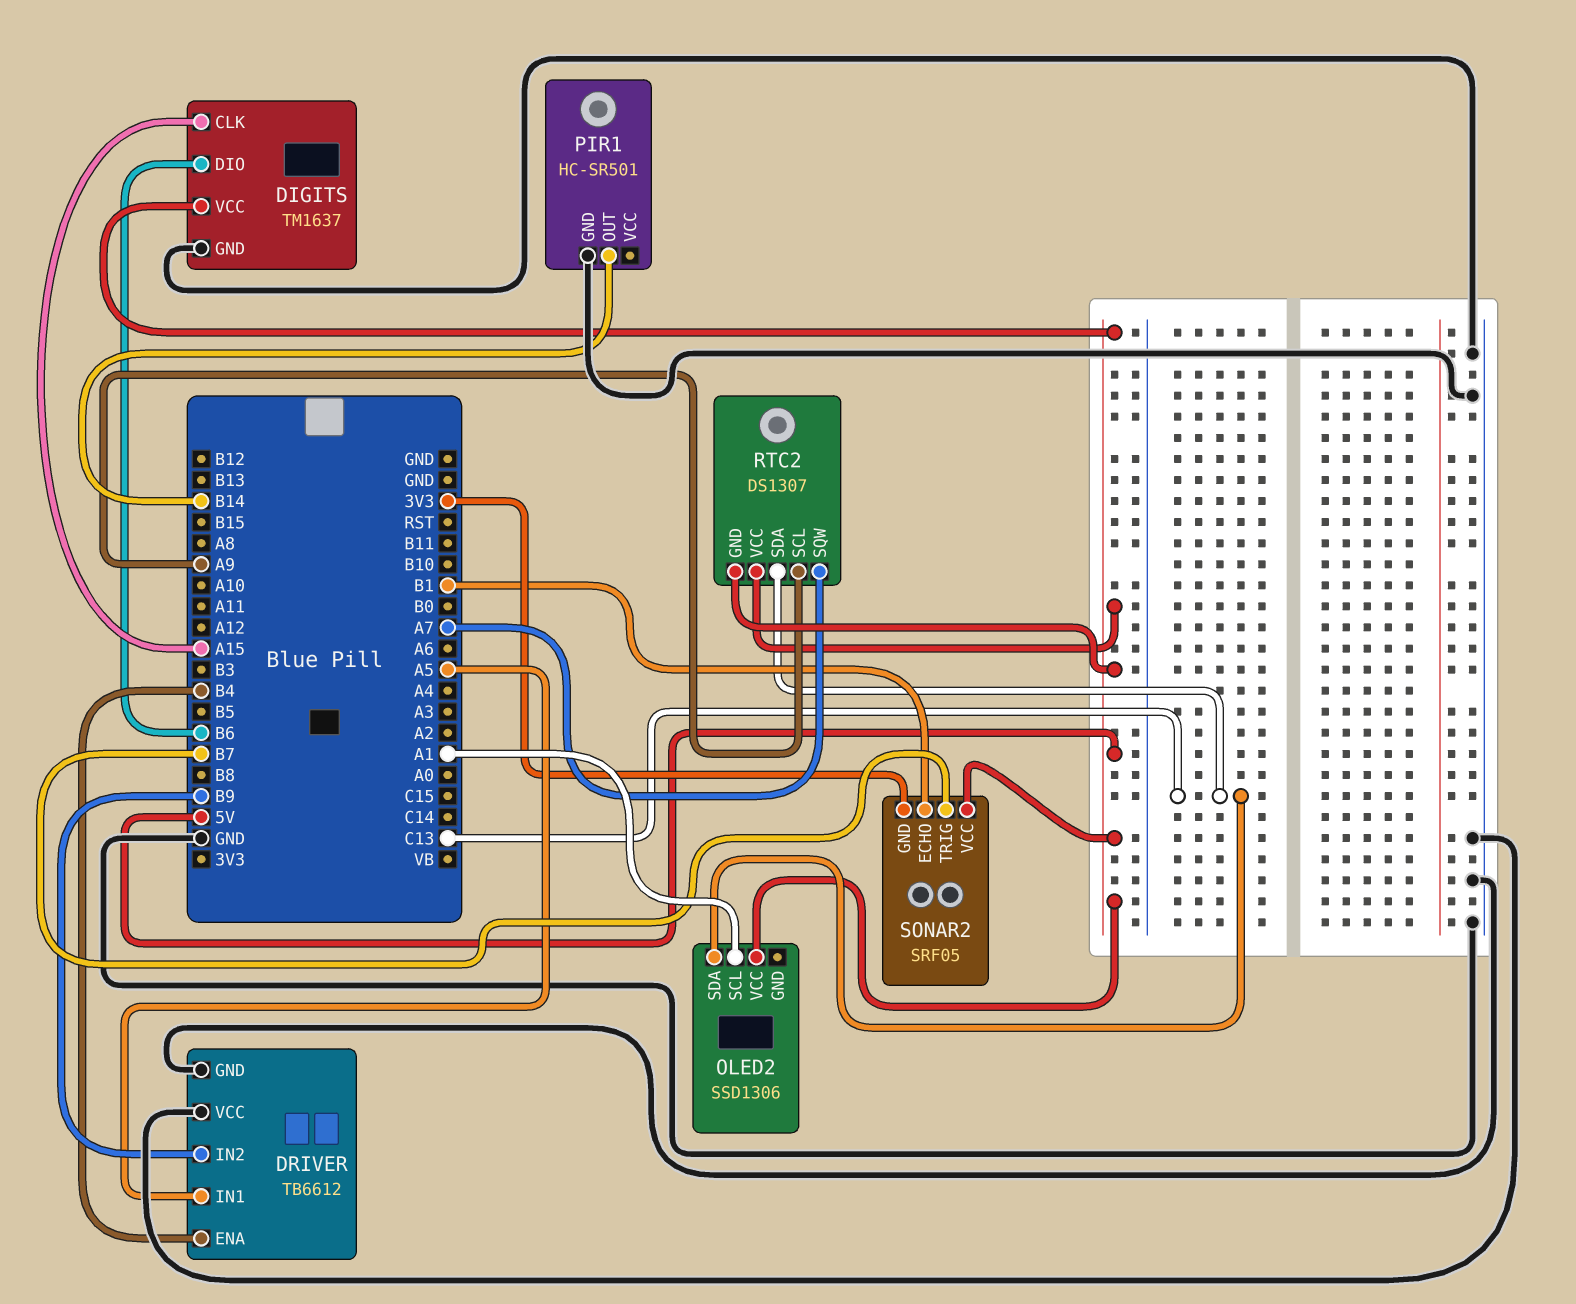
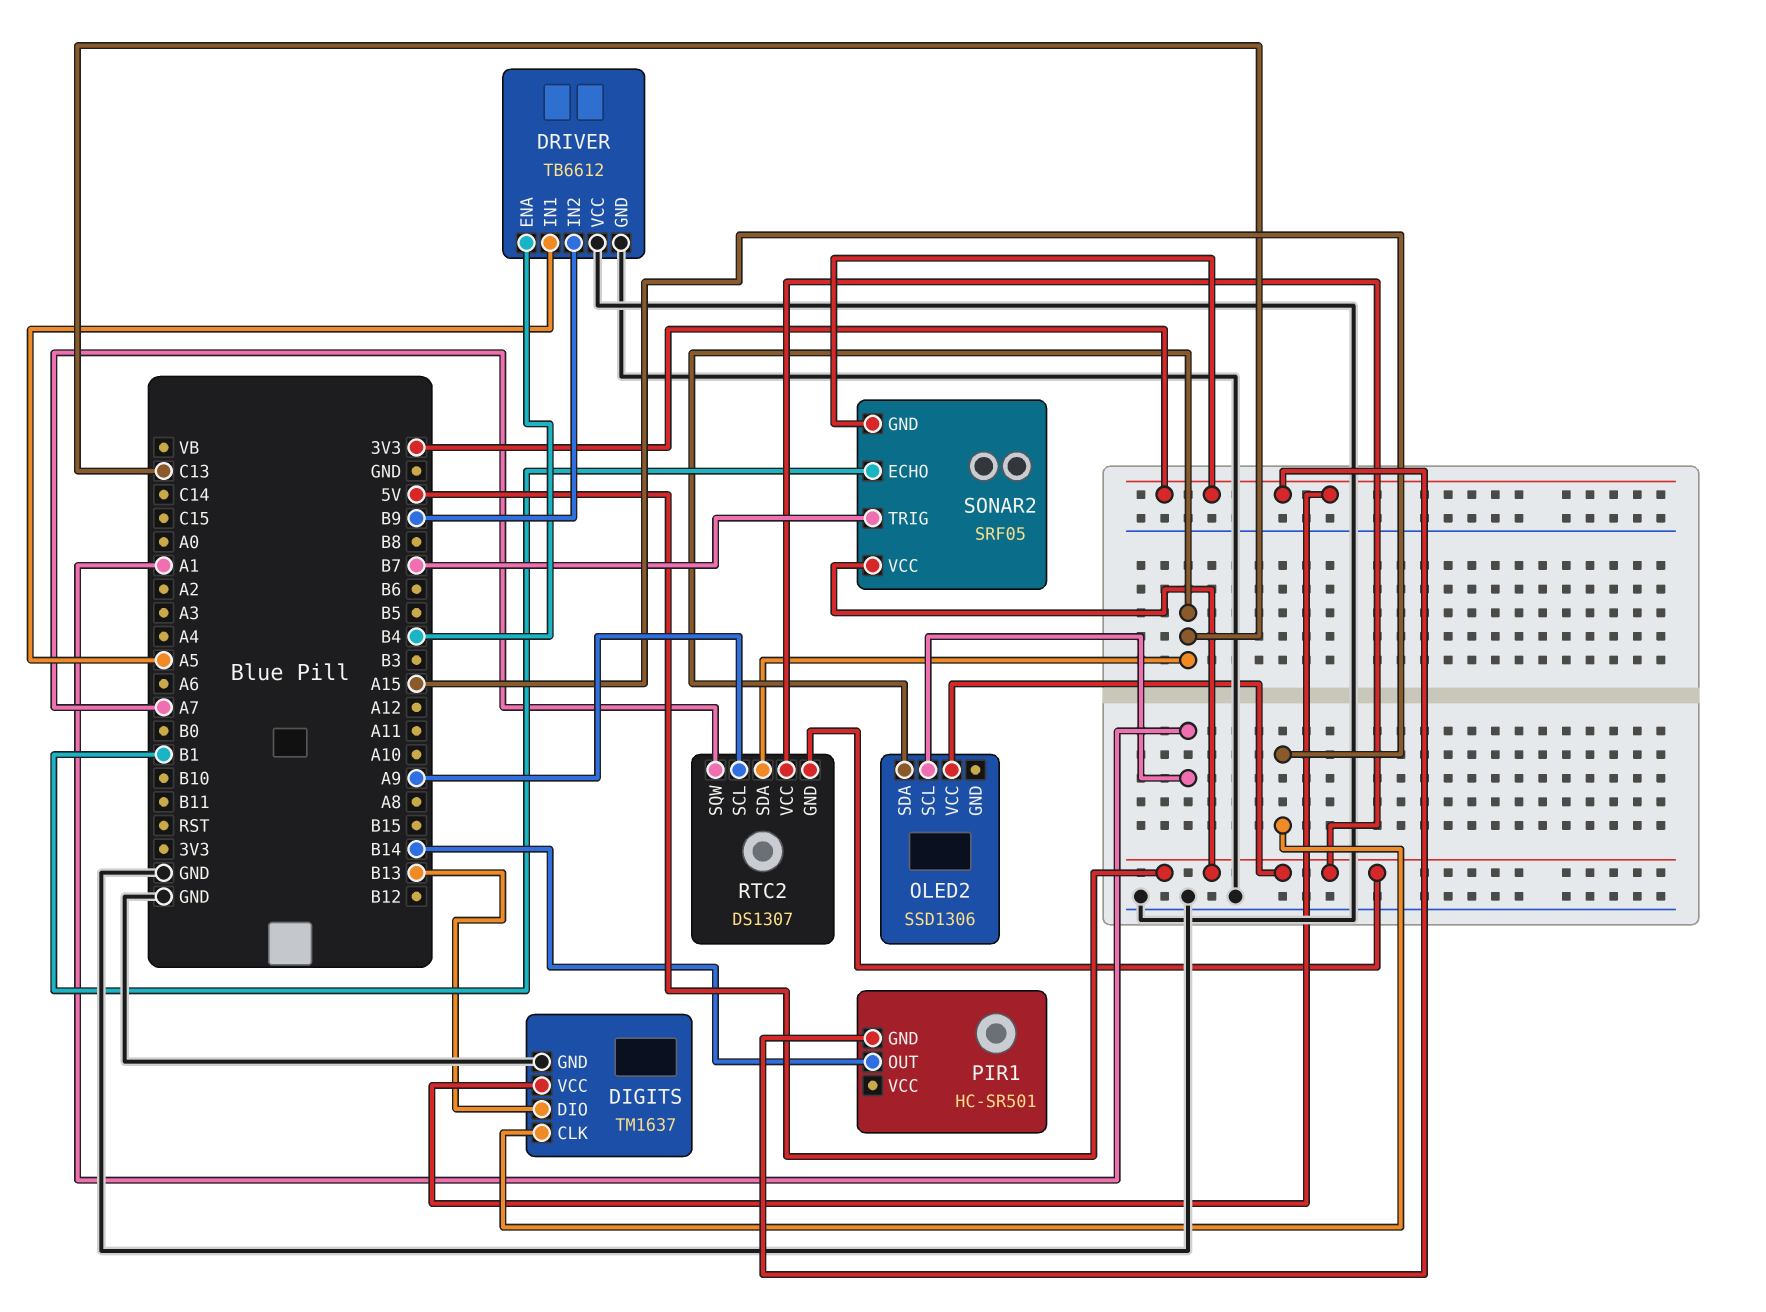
DIGITS pin DIO: B6 -> B13
DIGITS pin VCC: 5V -> 3V3
PIR1 pin GND: GND -> 3V3

